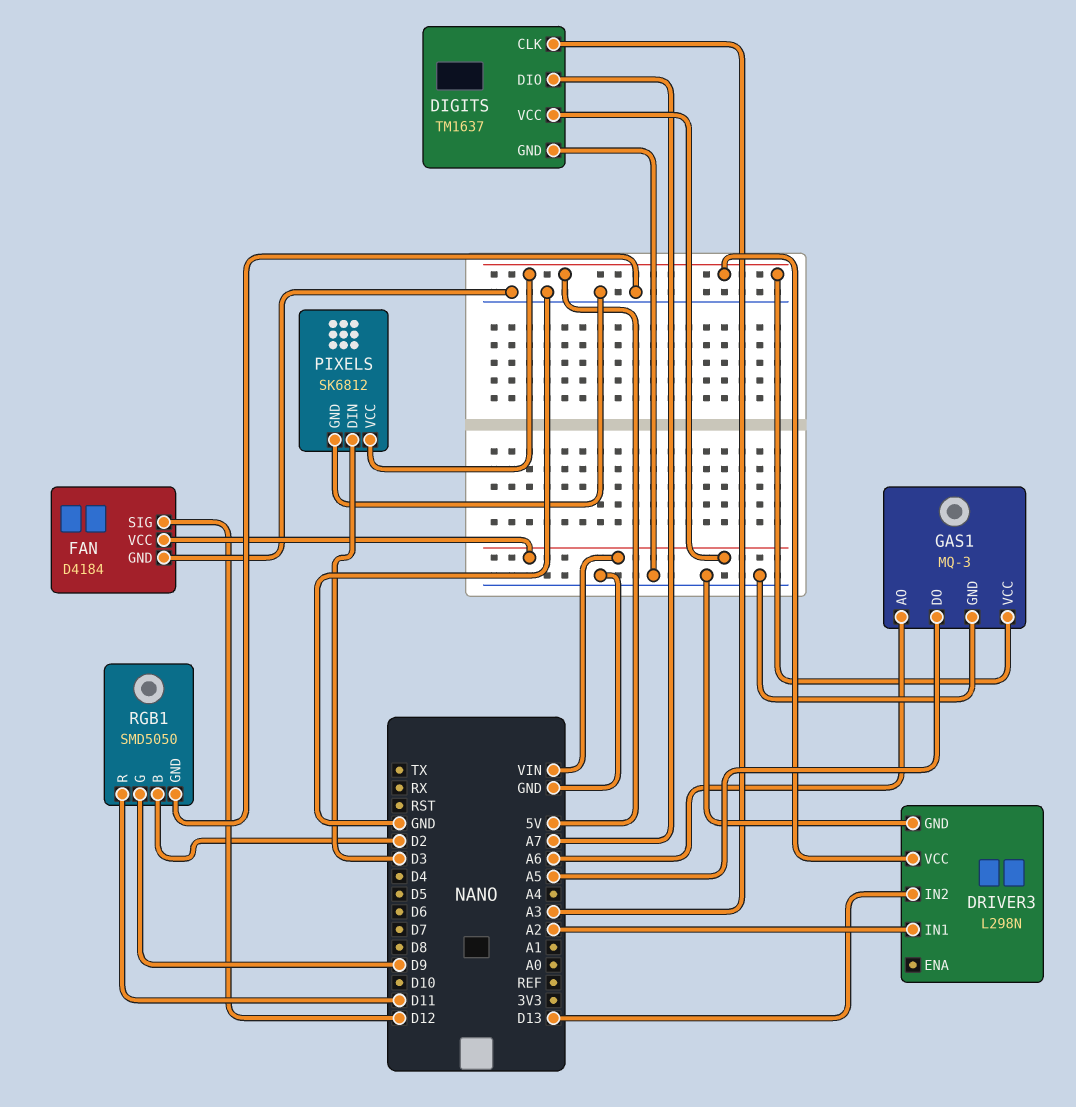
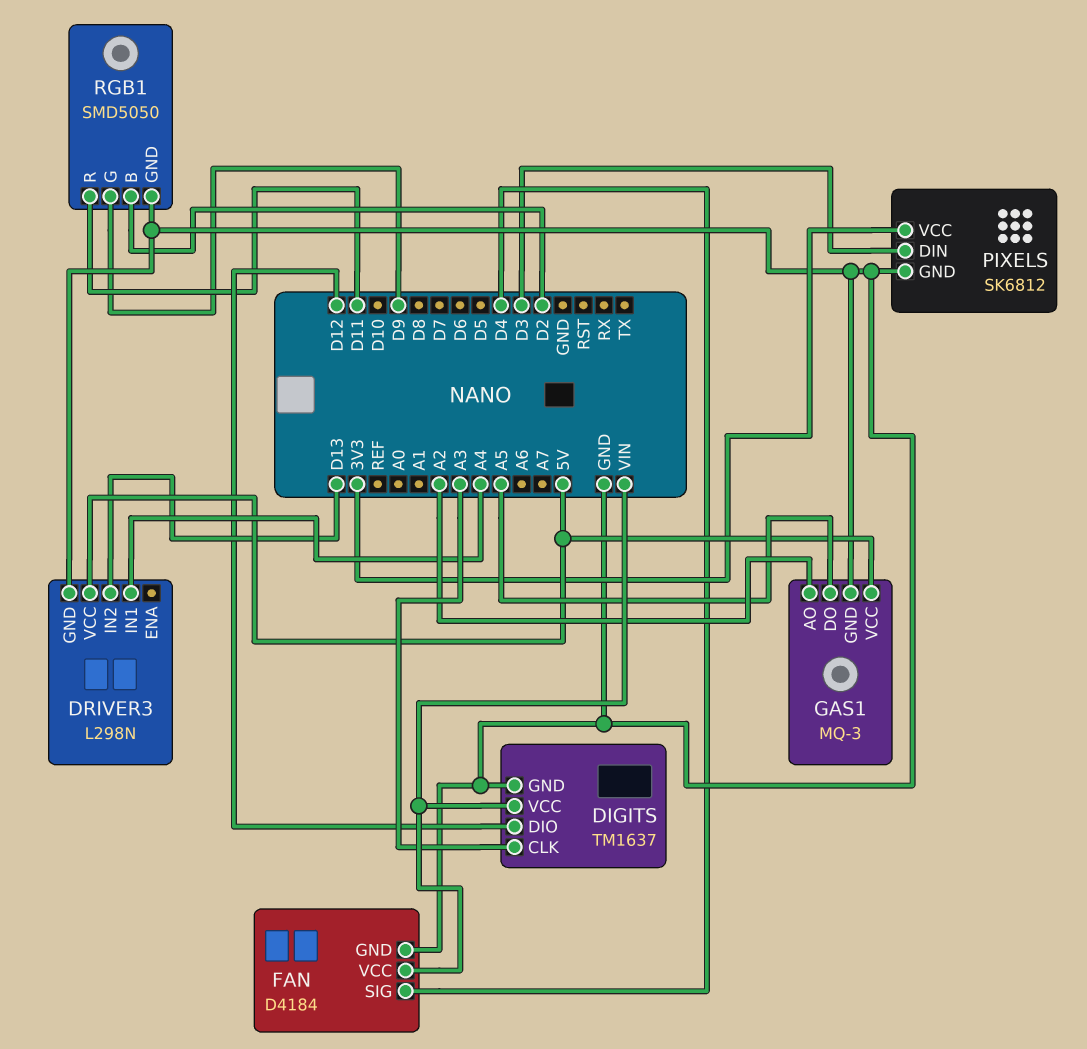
DIGITS pin DIO: A7 -> D12
DRIVER3 pin IN1: A2 -> A4
FAN pin SIG: D12 -> D4
GAS1 pin AO: A6 -> A2
PIXELS pin VCC: 5V -> 3V3

